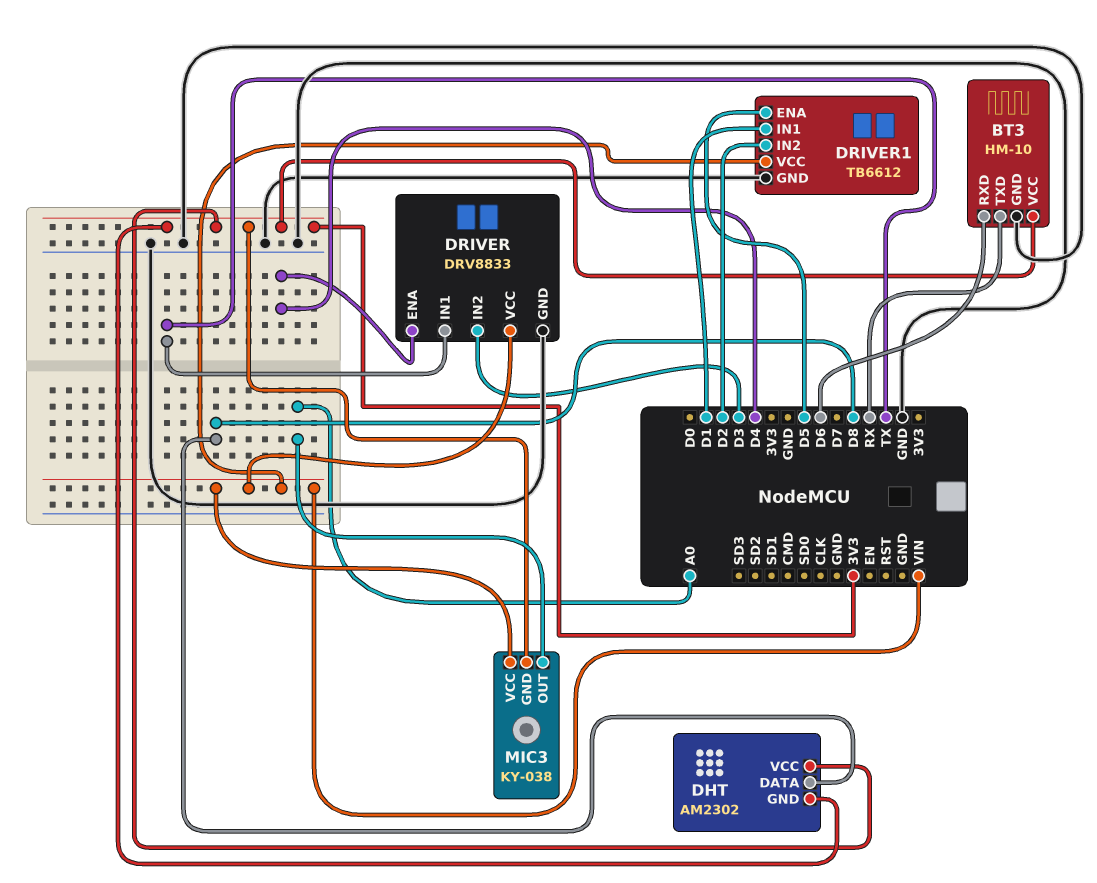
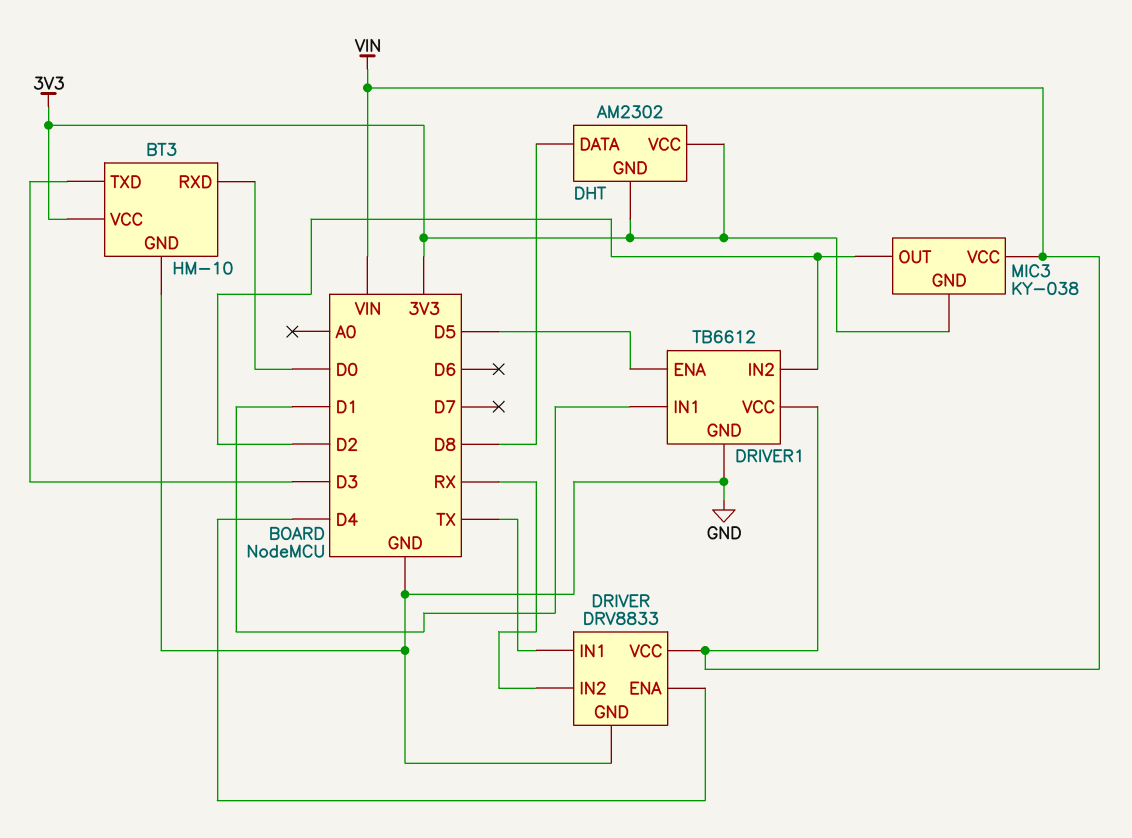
BT3 pin RXD: D6 -> D0
BT3 pin TXD: RX -> D3
DRIVER pin IN2: D3 -> RX
MIC3 pin OUT: A0 -> D2

